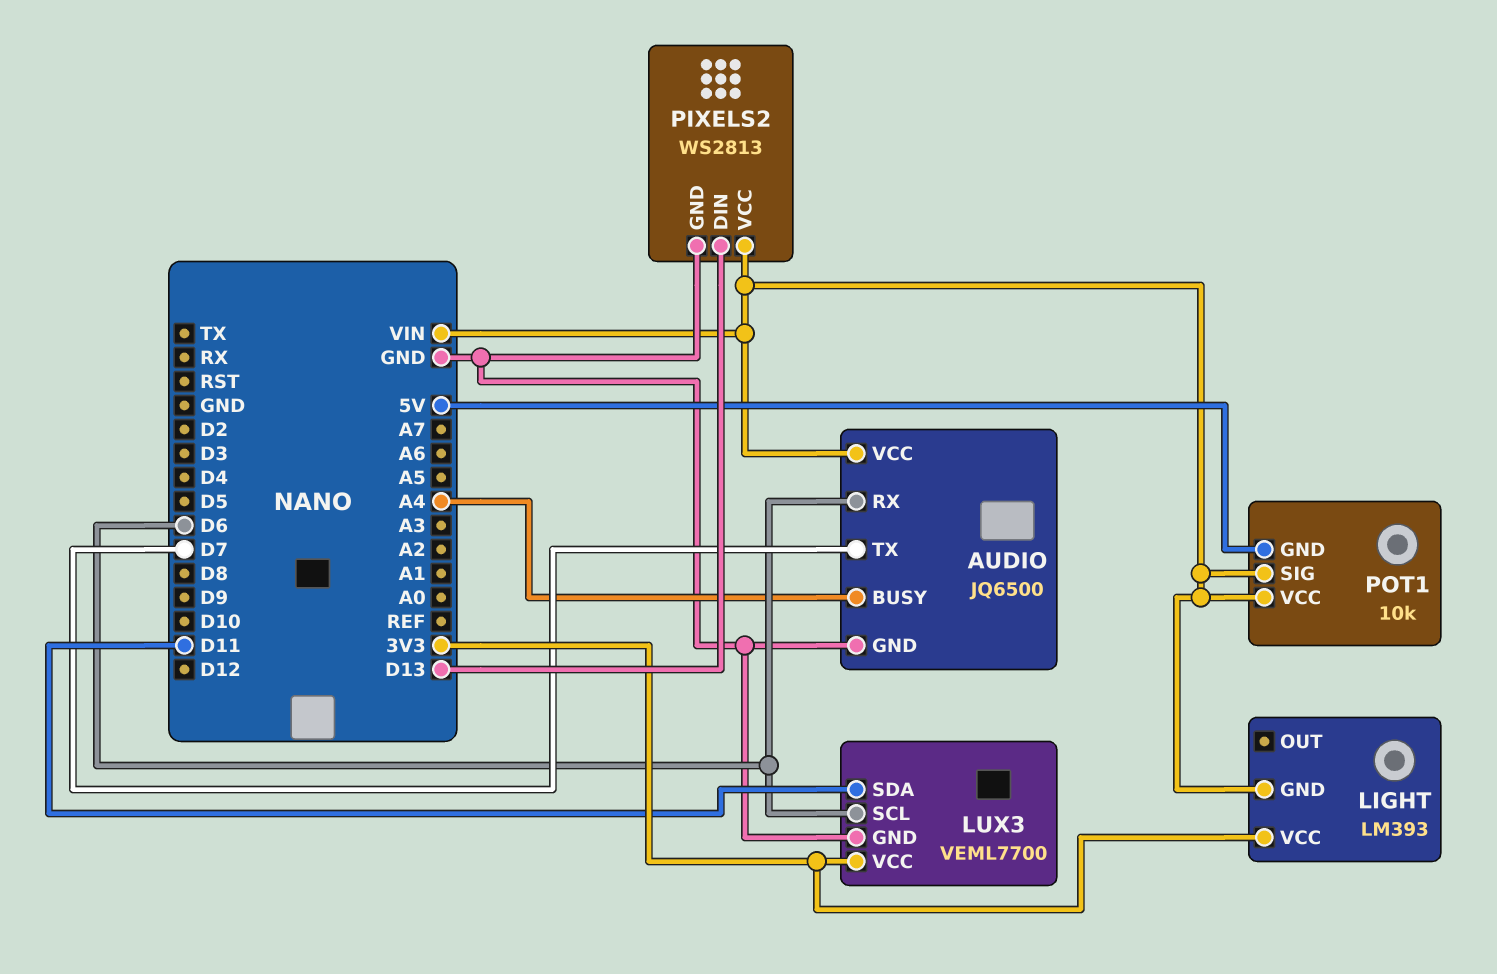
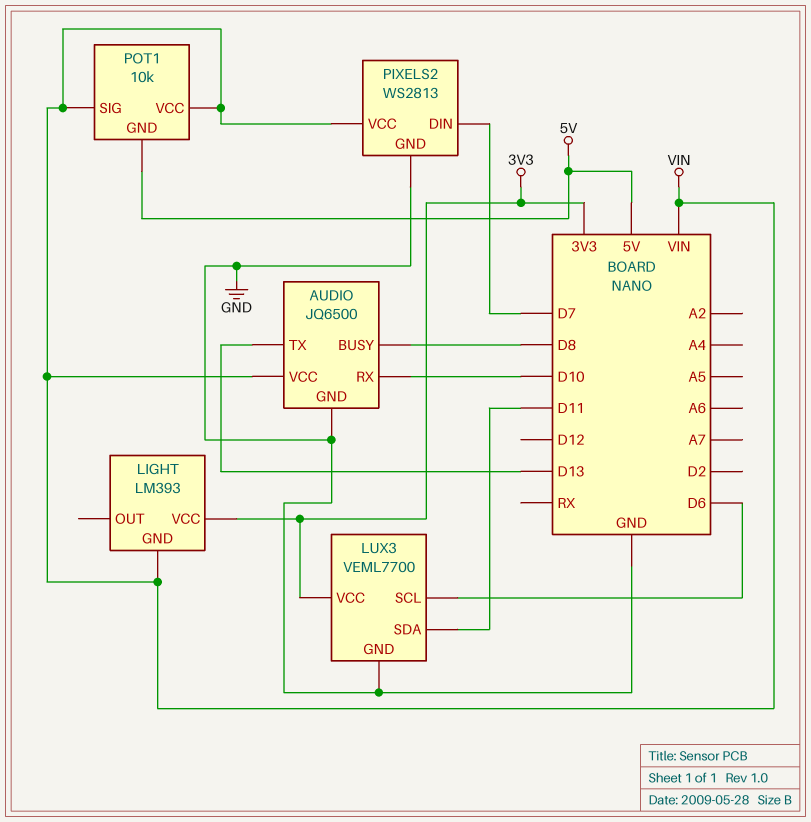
AUDIO pin BUSY: A4 -> D8
AUDIO pin RX: D6 -> D10
AUDIO pin TX: D7 -> D13
PIXELS2 pin DIN: D13 -> D7

